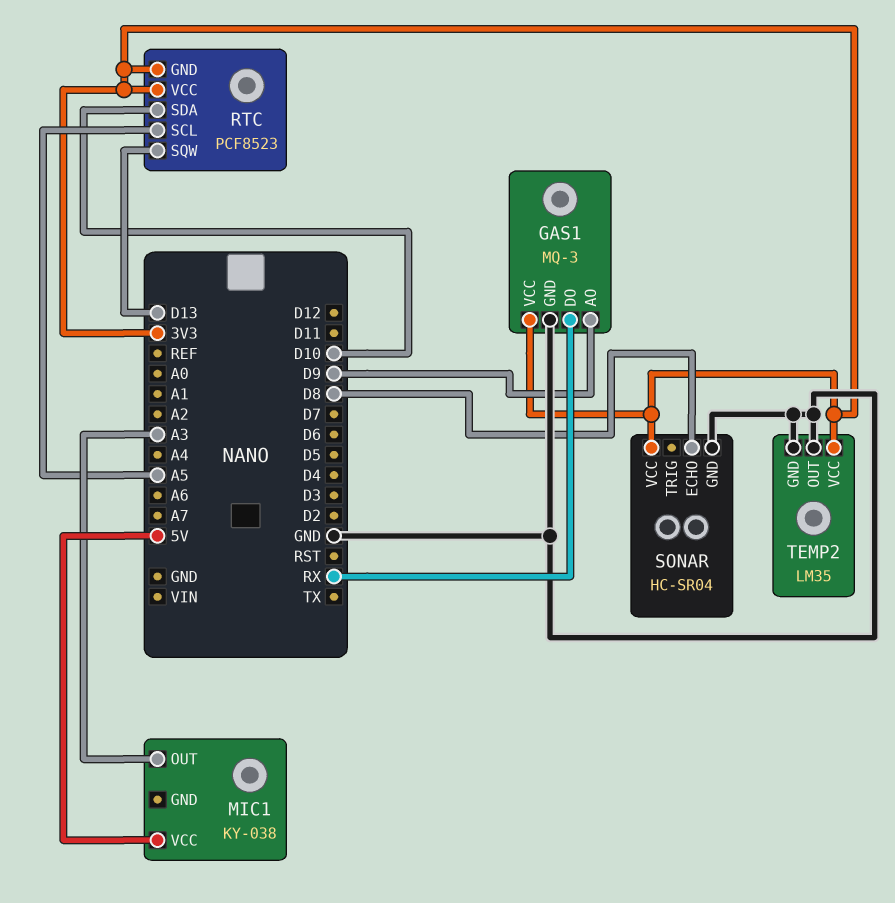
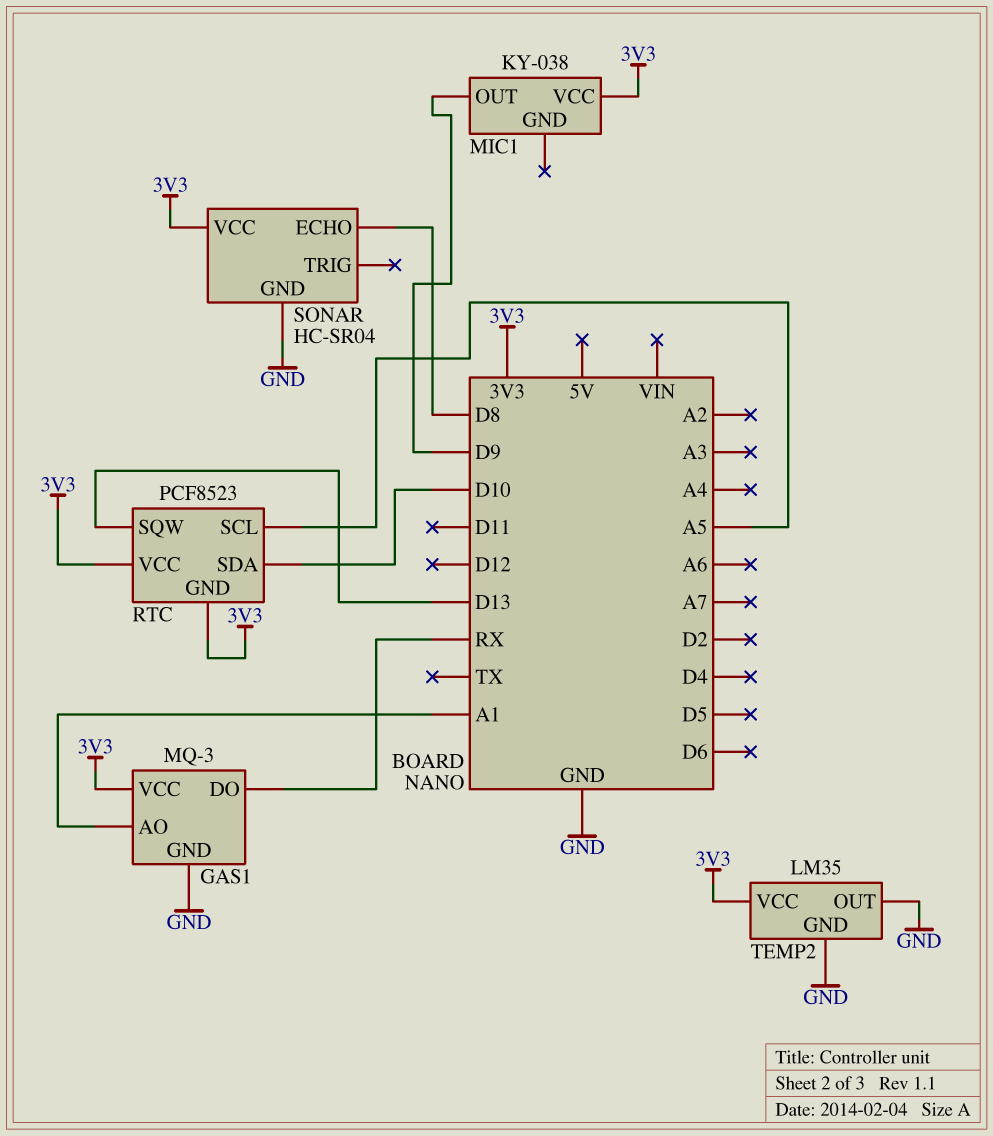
GAS1 pin AO: D9 -> A1
MIC1 pin OUT: A3 -> D9
MIC1 pin VCC: 5V -> 3V3

